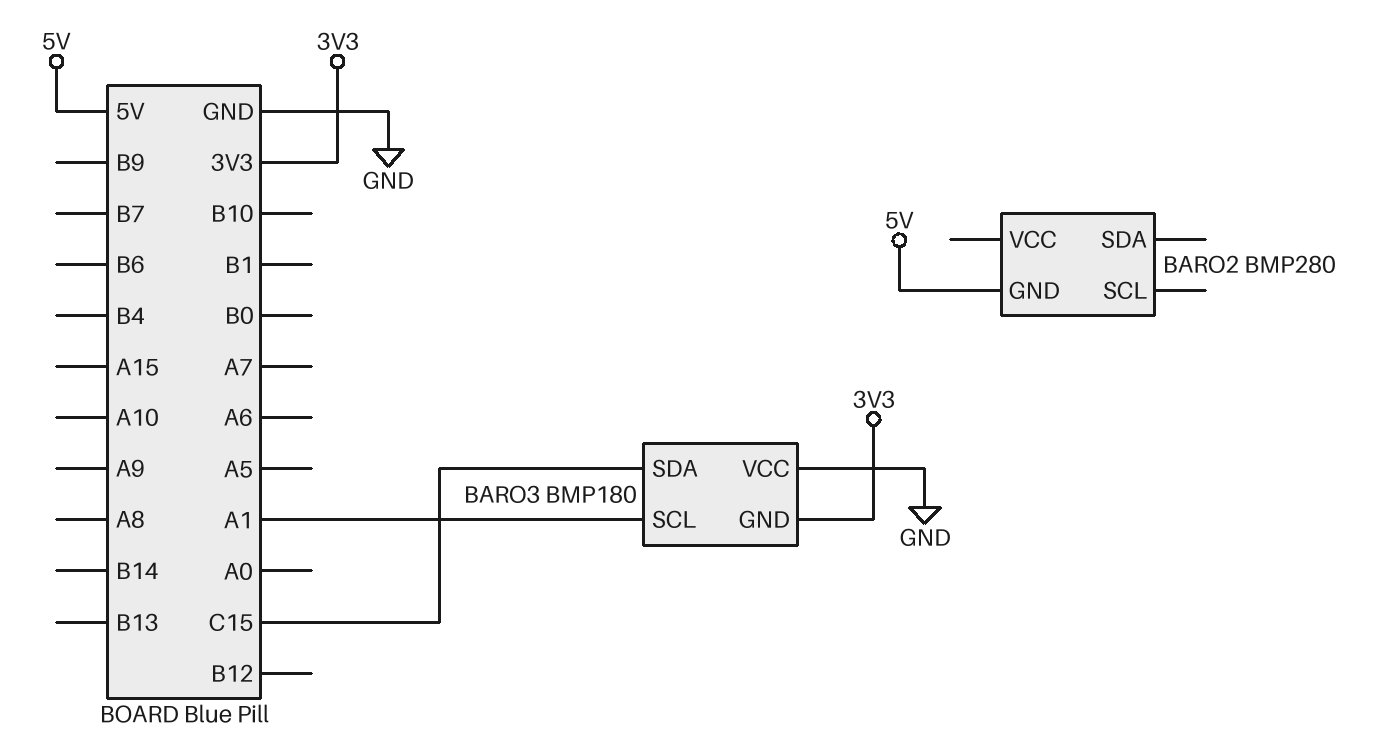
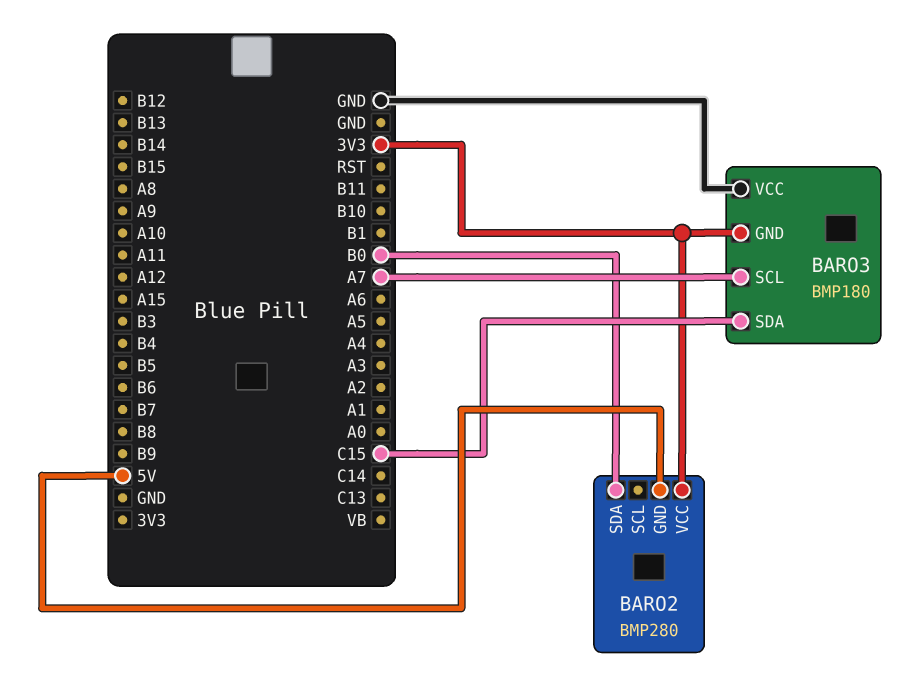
BARO2 pin SDA: none -> B0
BARO2 pin VCC: none -> 3V3
BARO3 pin SCL: A1 -> A7

